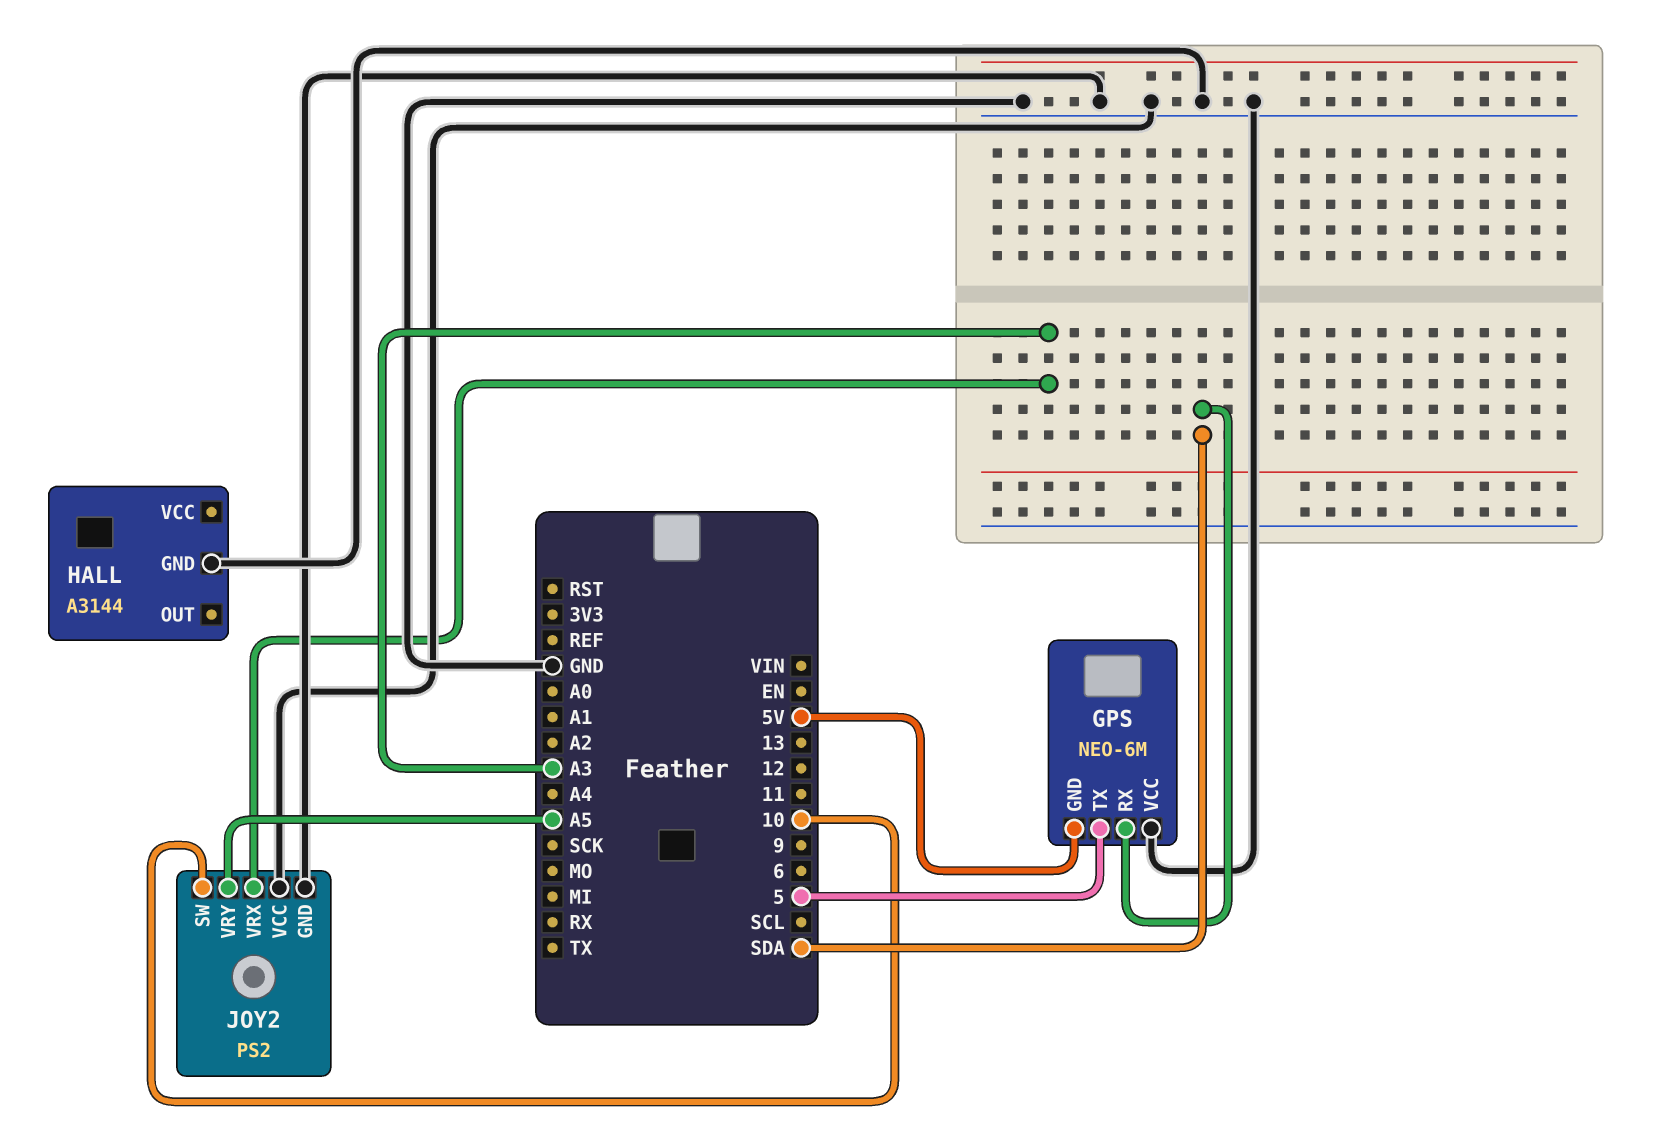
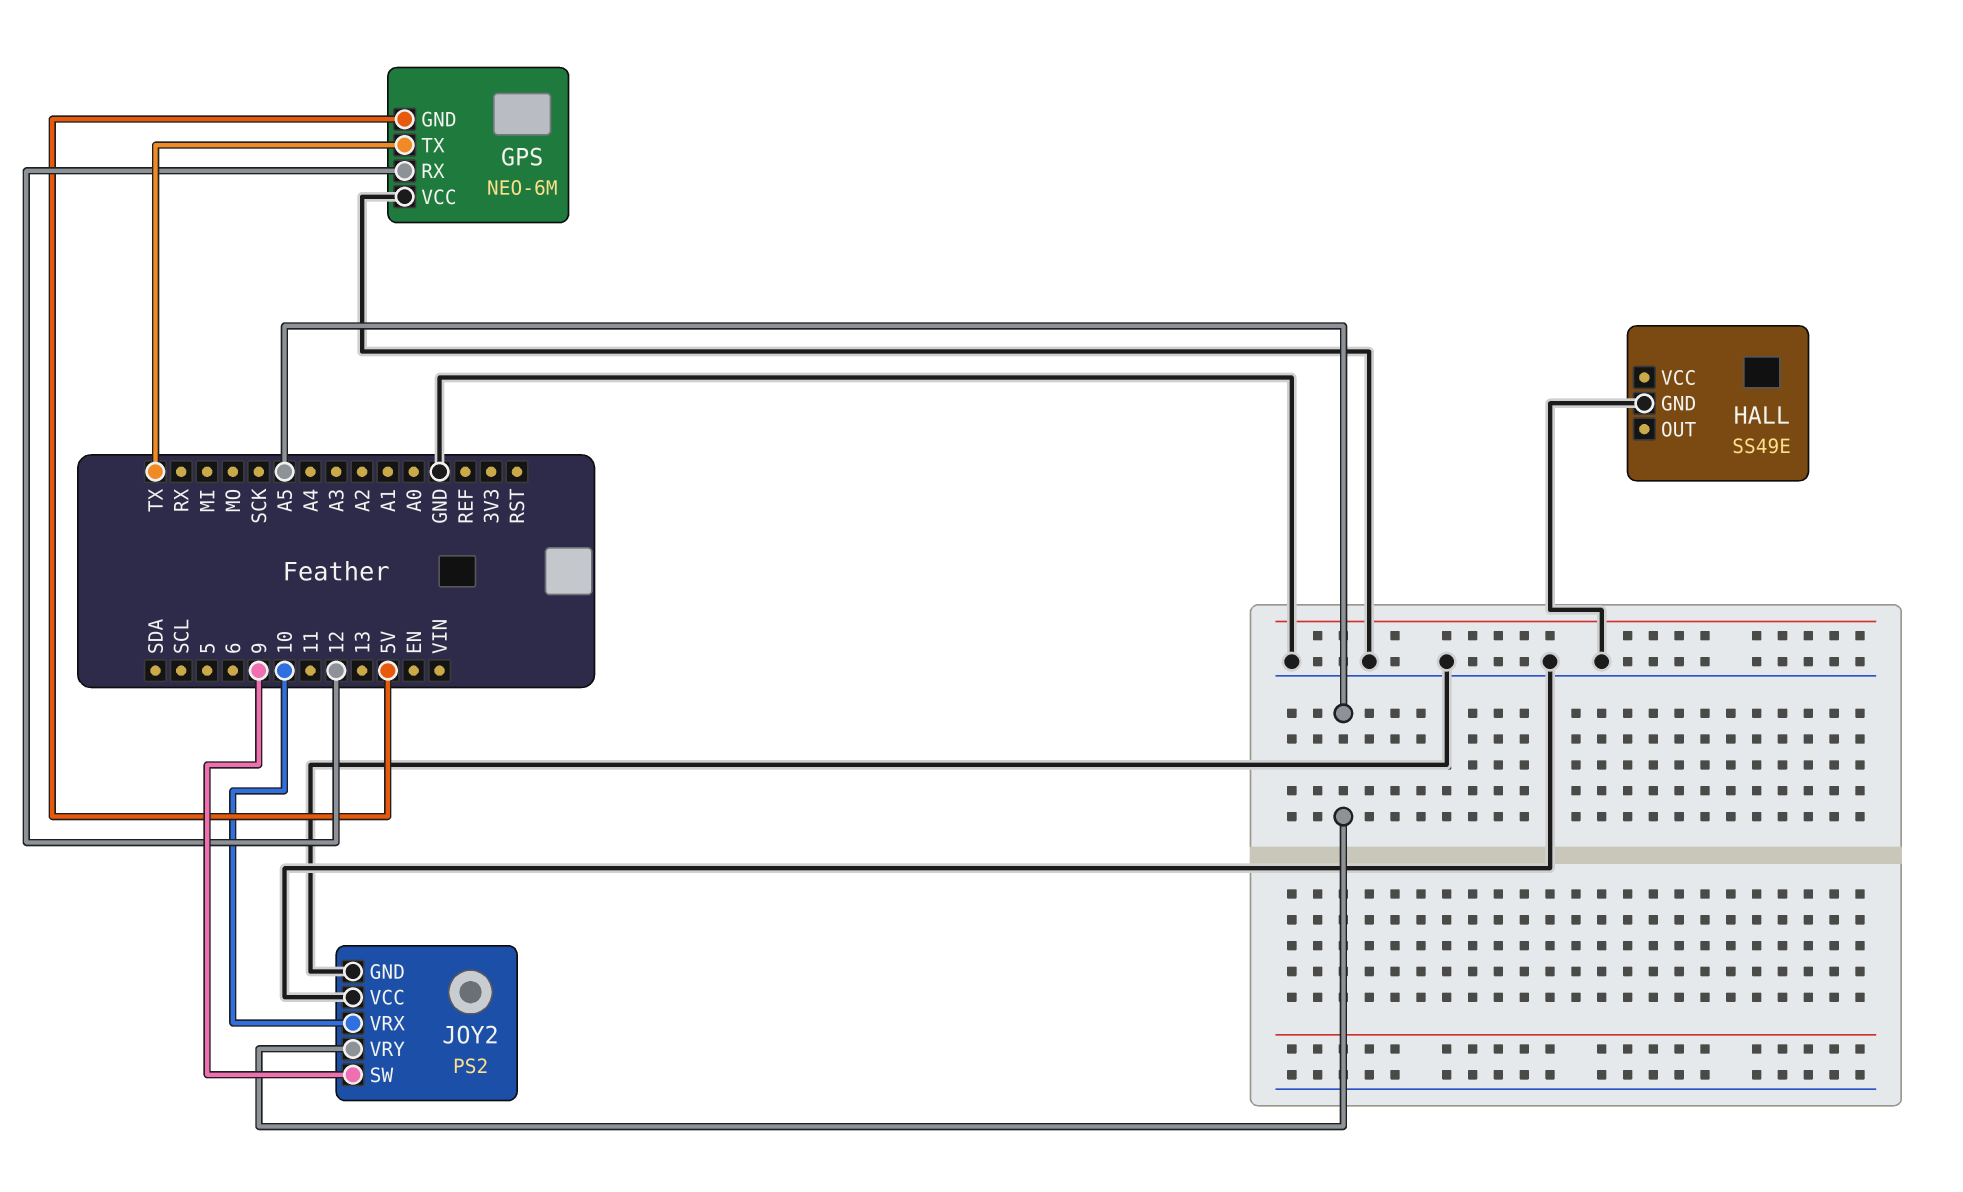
GPS pin RX: SDA -> 12
GPS pin TX: 5 -> TX
HALL: A3144 -> SS49E
JOY2 pin SW: 10 -> 9
JOY2 pin VRX: A3 -> 10

